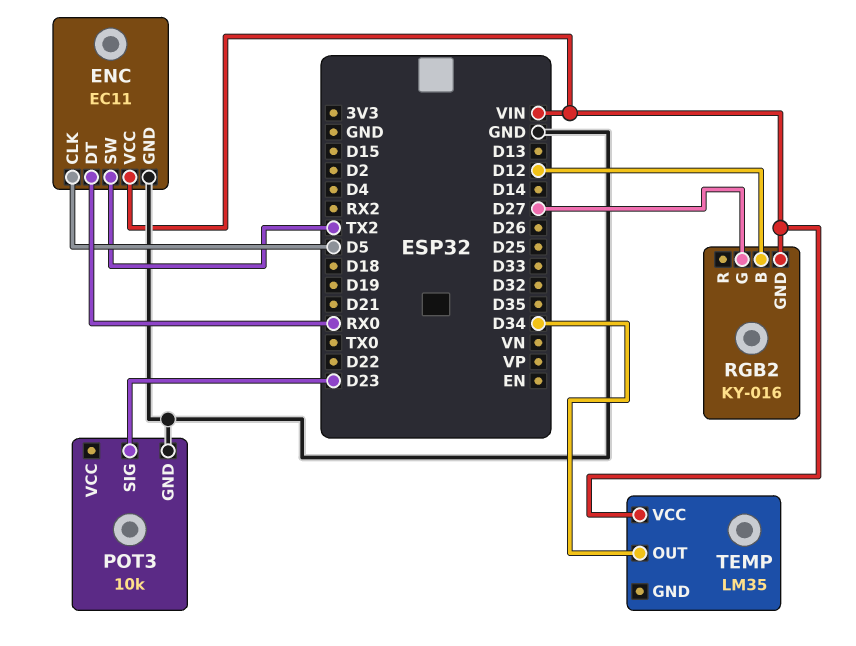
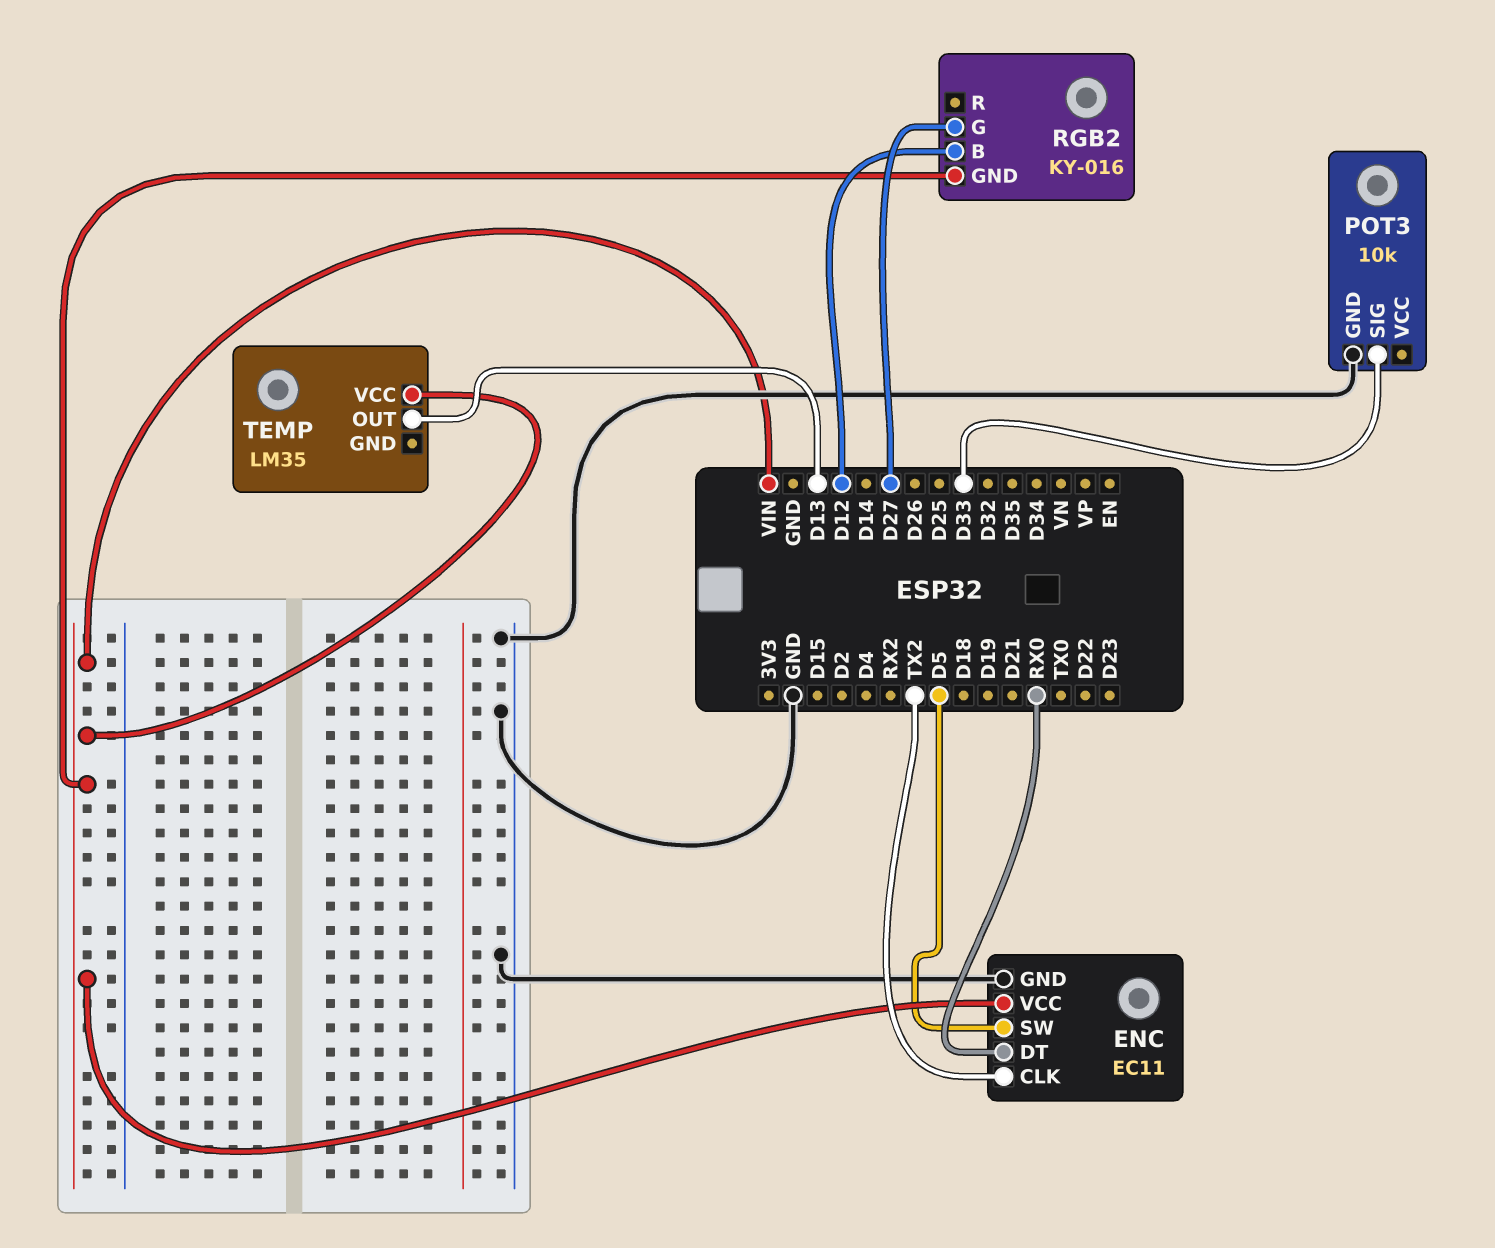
ENC pin CLK: D5 -> TX2
ENC pin SW: TX2 -> D5
POT3 pin SIG: D23 -> D33
TEMP pin OUT: D34 -> D13

